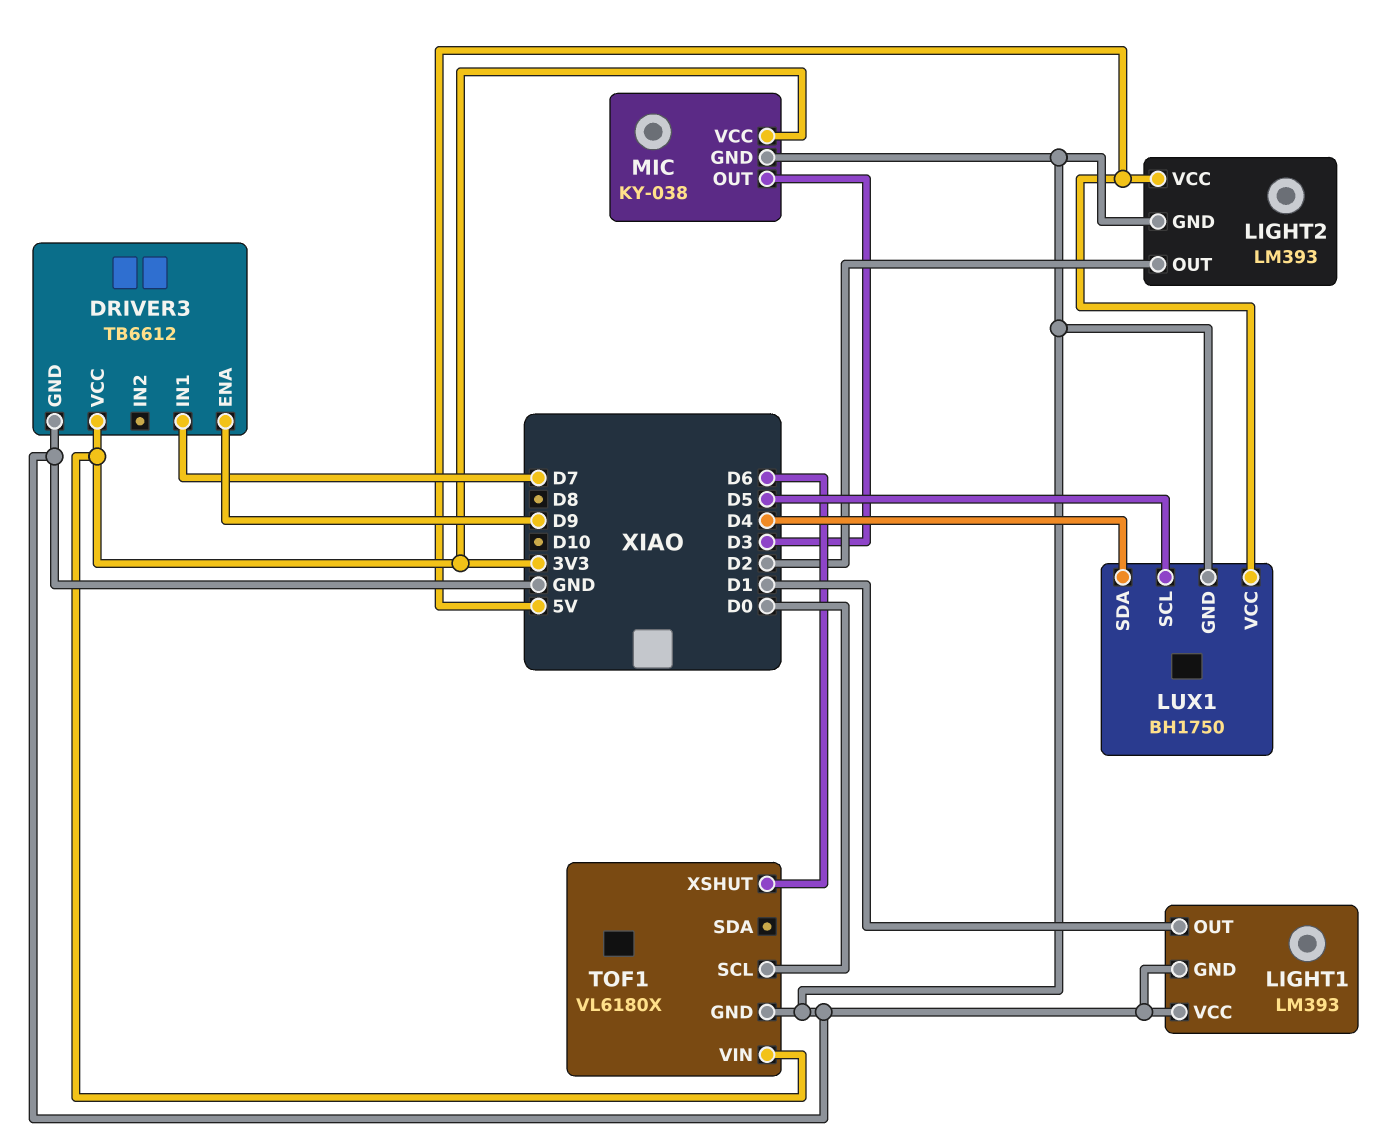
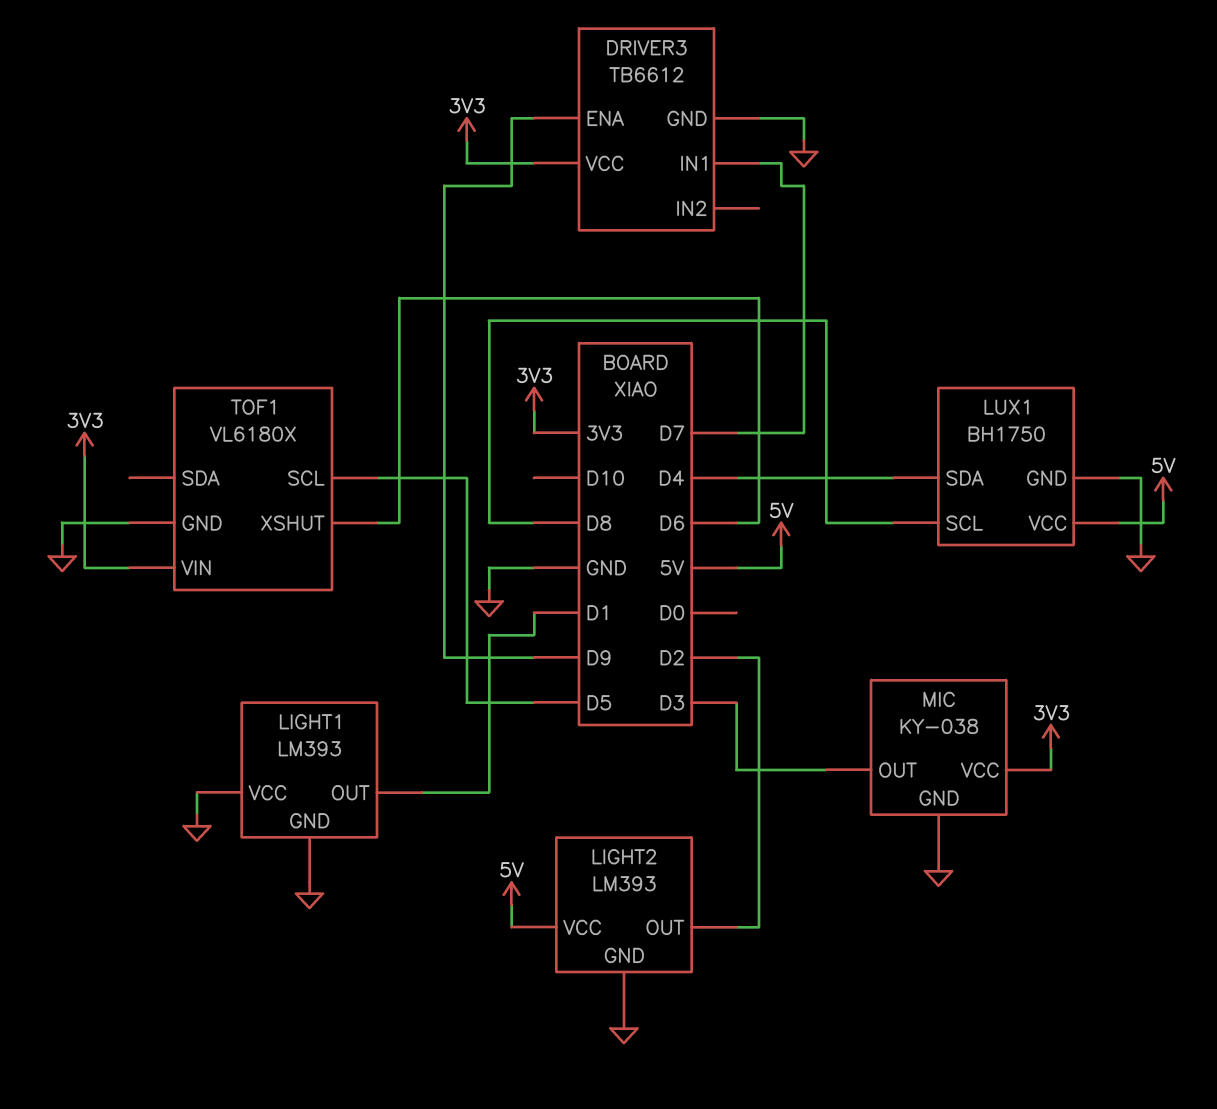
LUX1 pin SCL: D5 -> D8
TOF1 pin SCL: D0 -> D5

